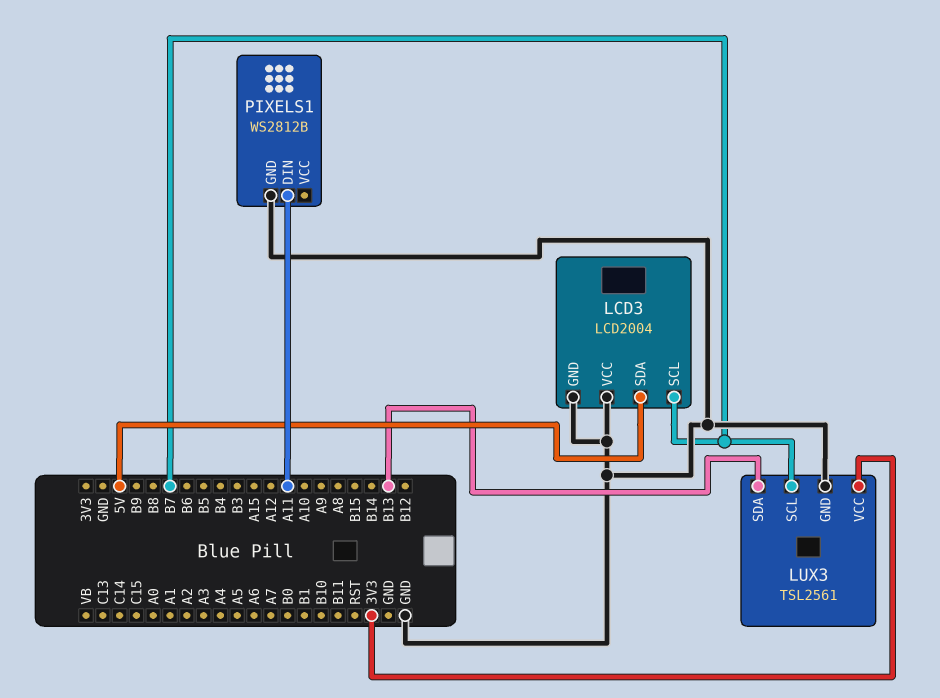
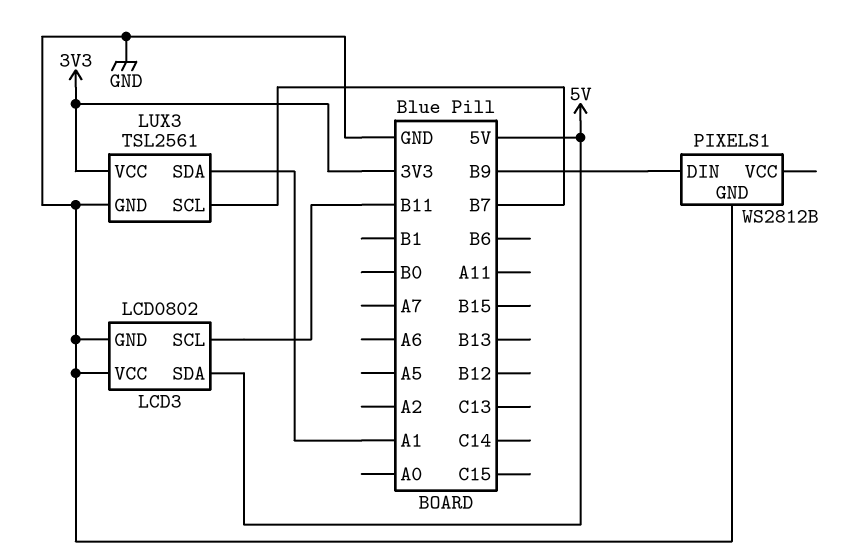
LCD3: LCD2004 -> LCD0802
LCD3 pin SCL: B7 -> B11
LUX3 pin SDA: B13 -> A1
PIXELS1 pin DIN: A11 -> B9

